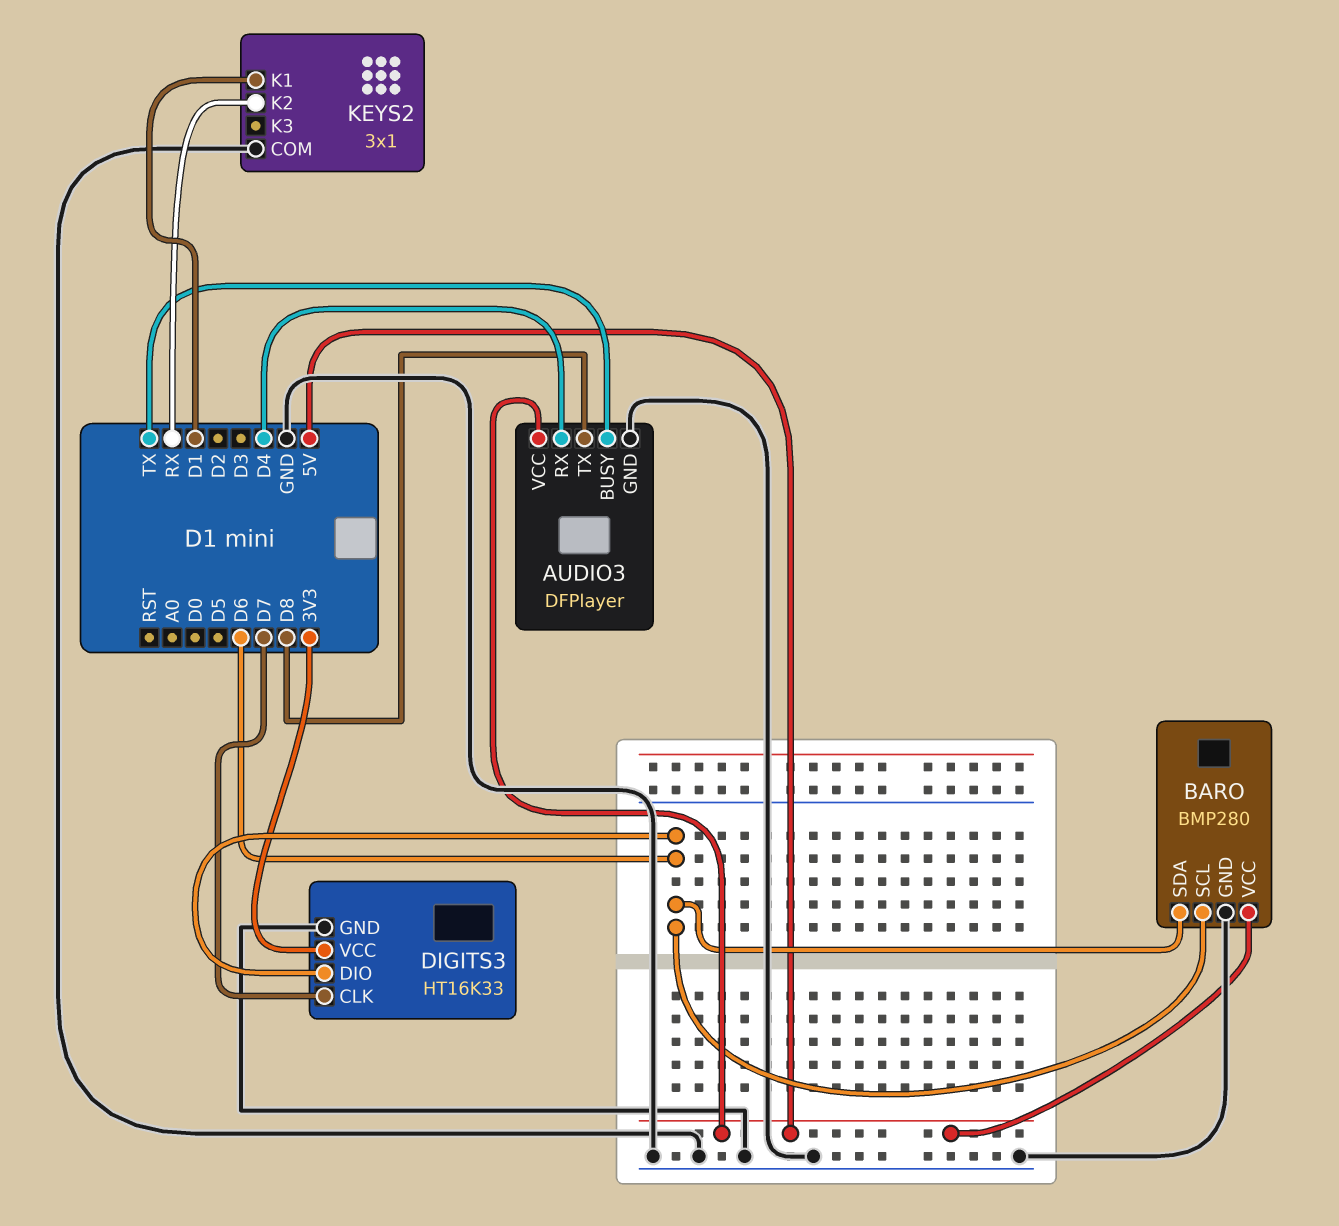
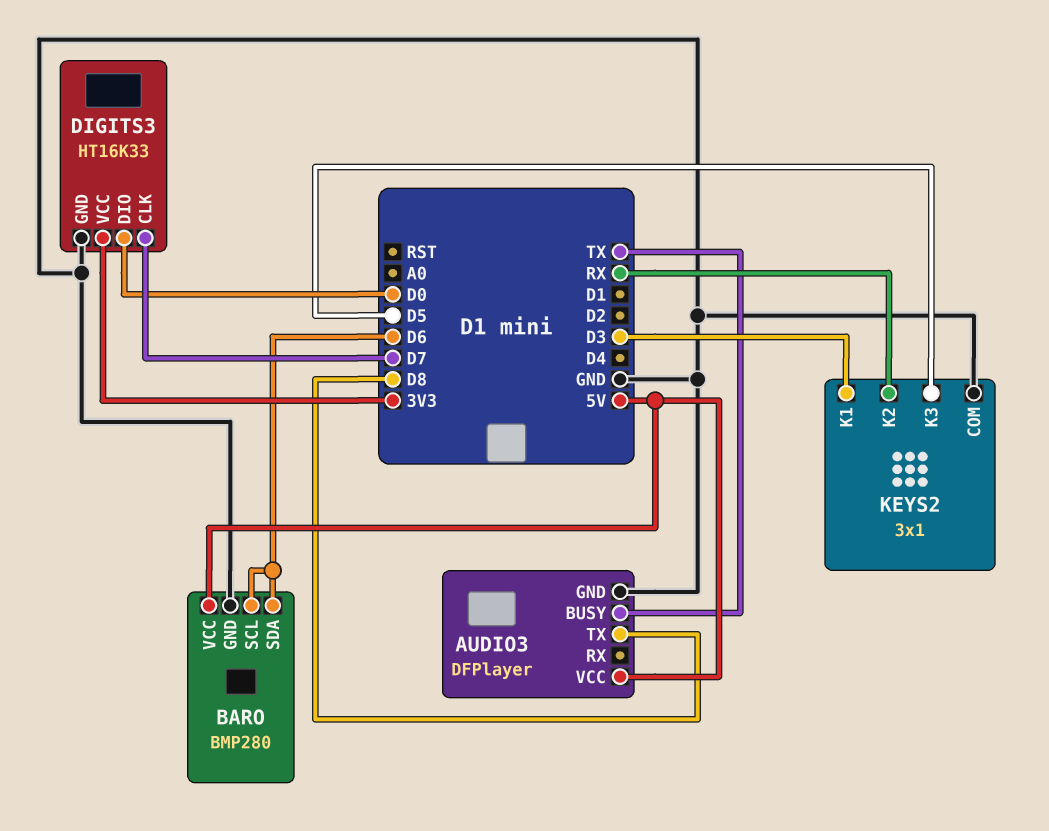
AUDIO3 pin RX: D4 -> none
DIGITS3 pin DIO: D6 -> D0
KEYS2 pin K1: D1 -> D3
KEYS2 pin K3: none -> D5

